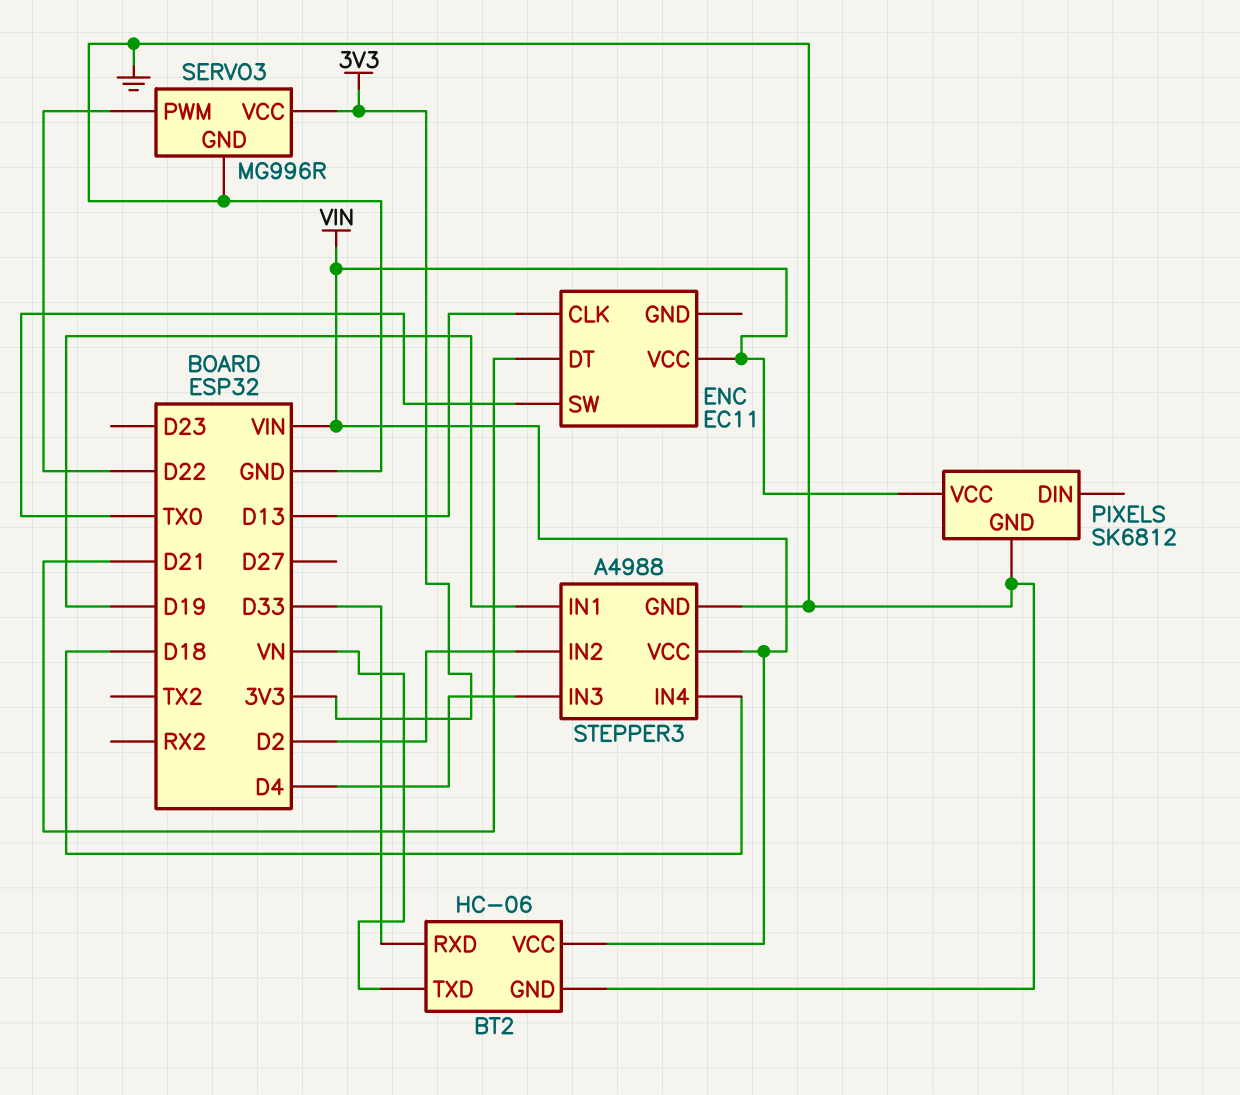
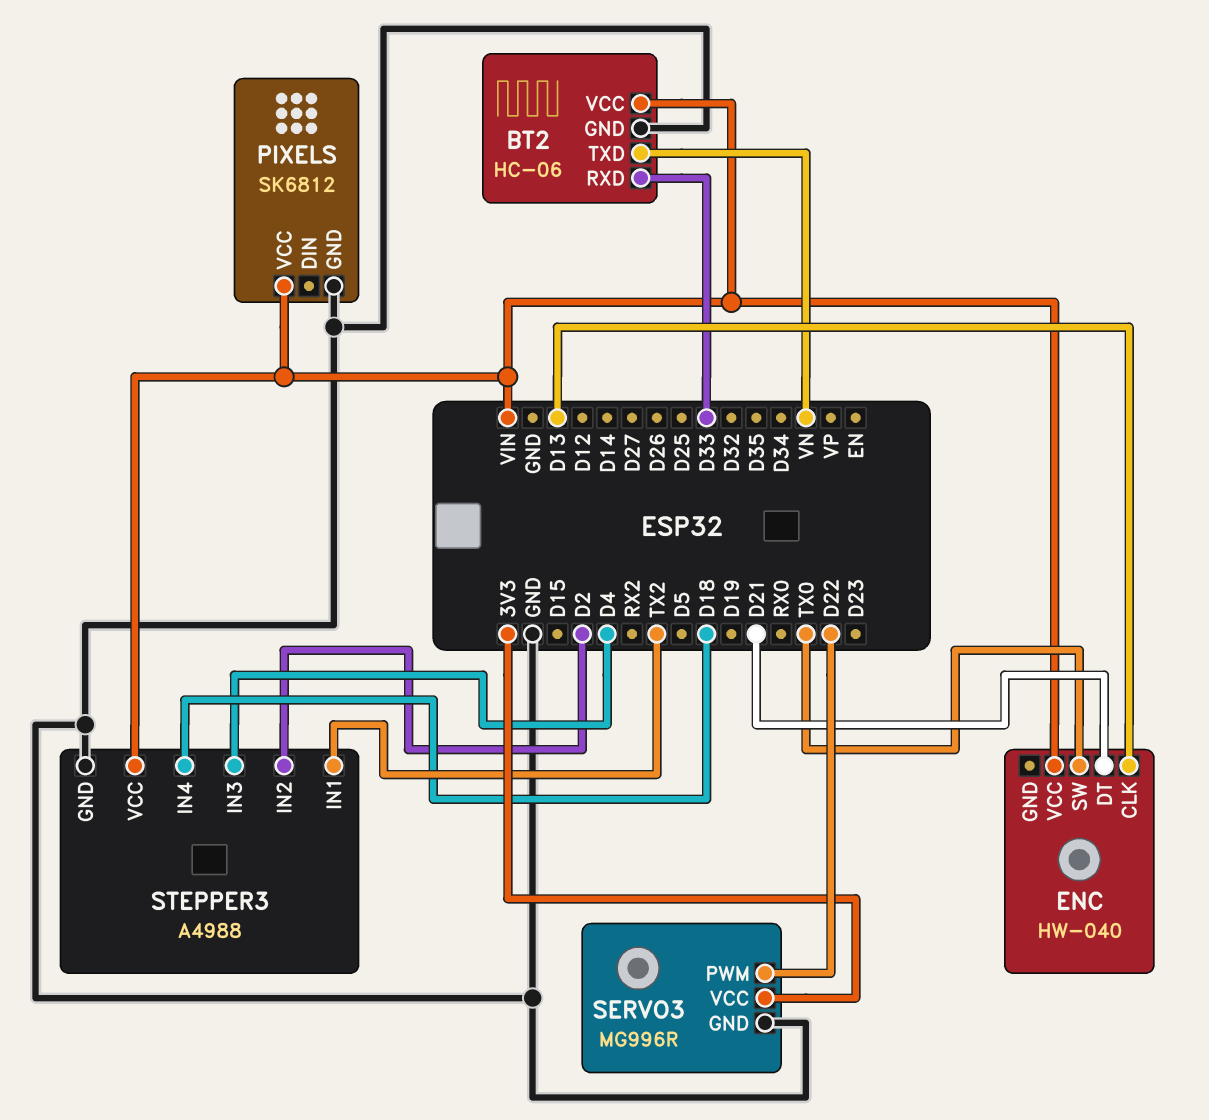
ENC: EC11 -> HW-040
STEPPER3 pin IN1: D19 -> TX2

